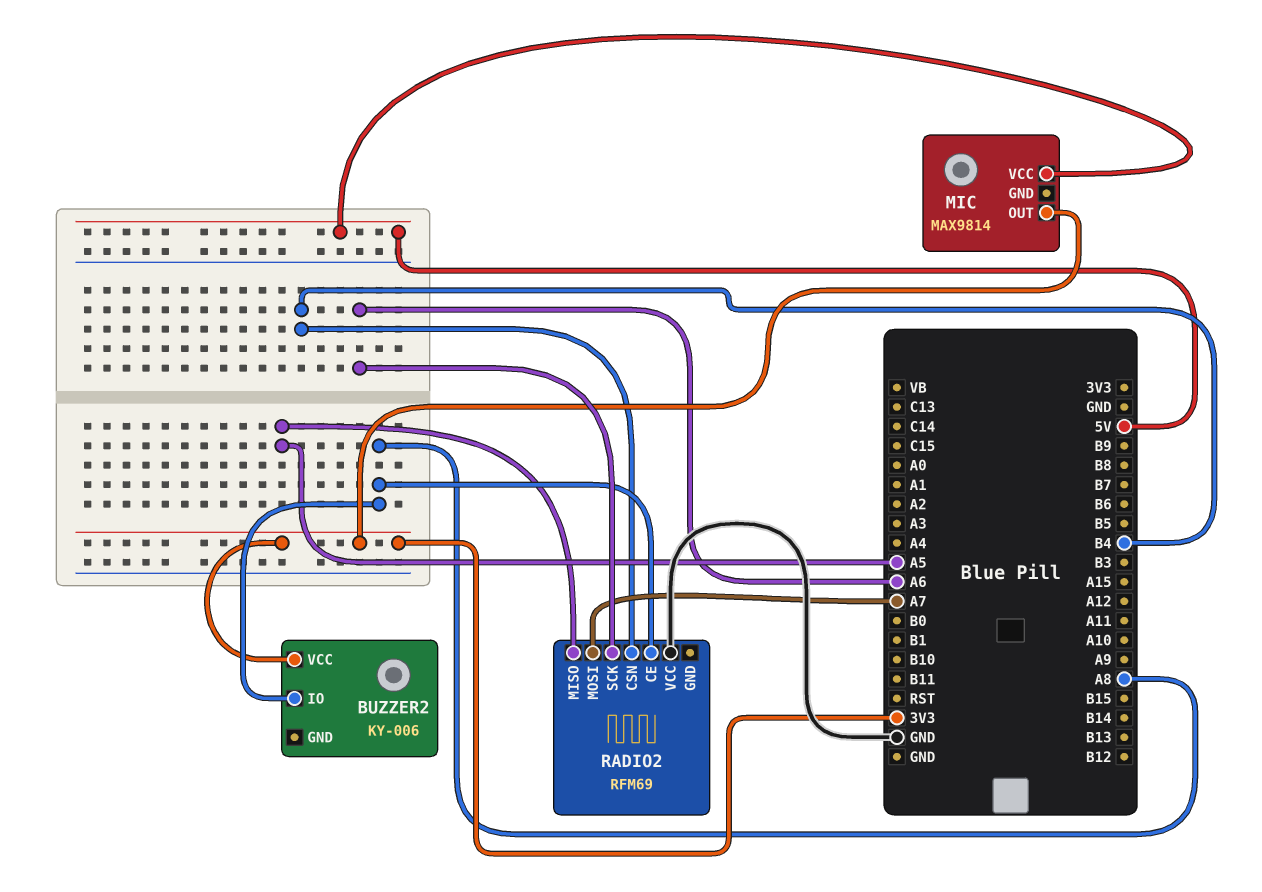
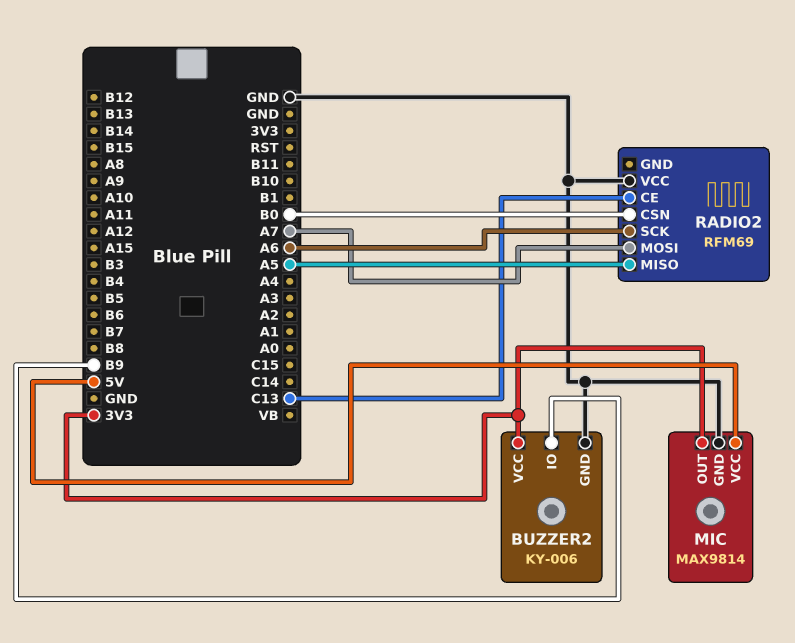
BUZZER2 pin GND: none -> GND
BUZZER2 pin IO: A8 -> B9
MIC pin GND: none -> GND
RADIO2 pin CE: A8 -> C13
RADIO2 pin CSN: B4 -> B0

